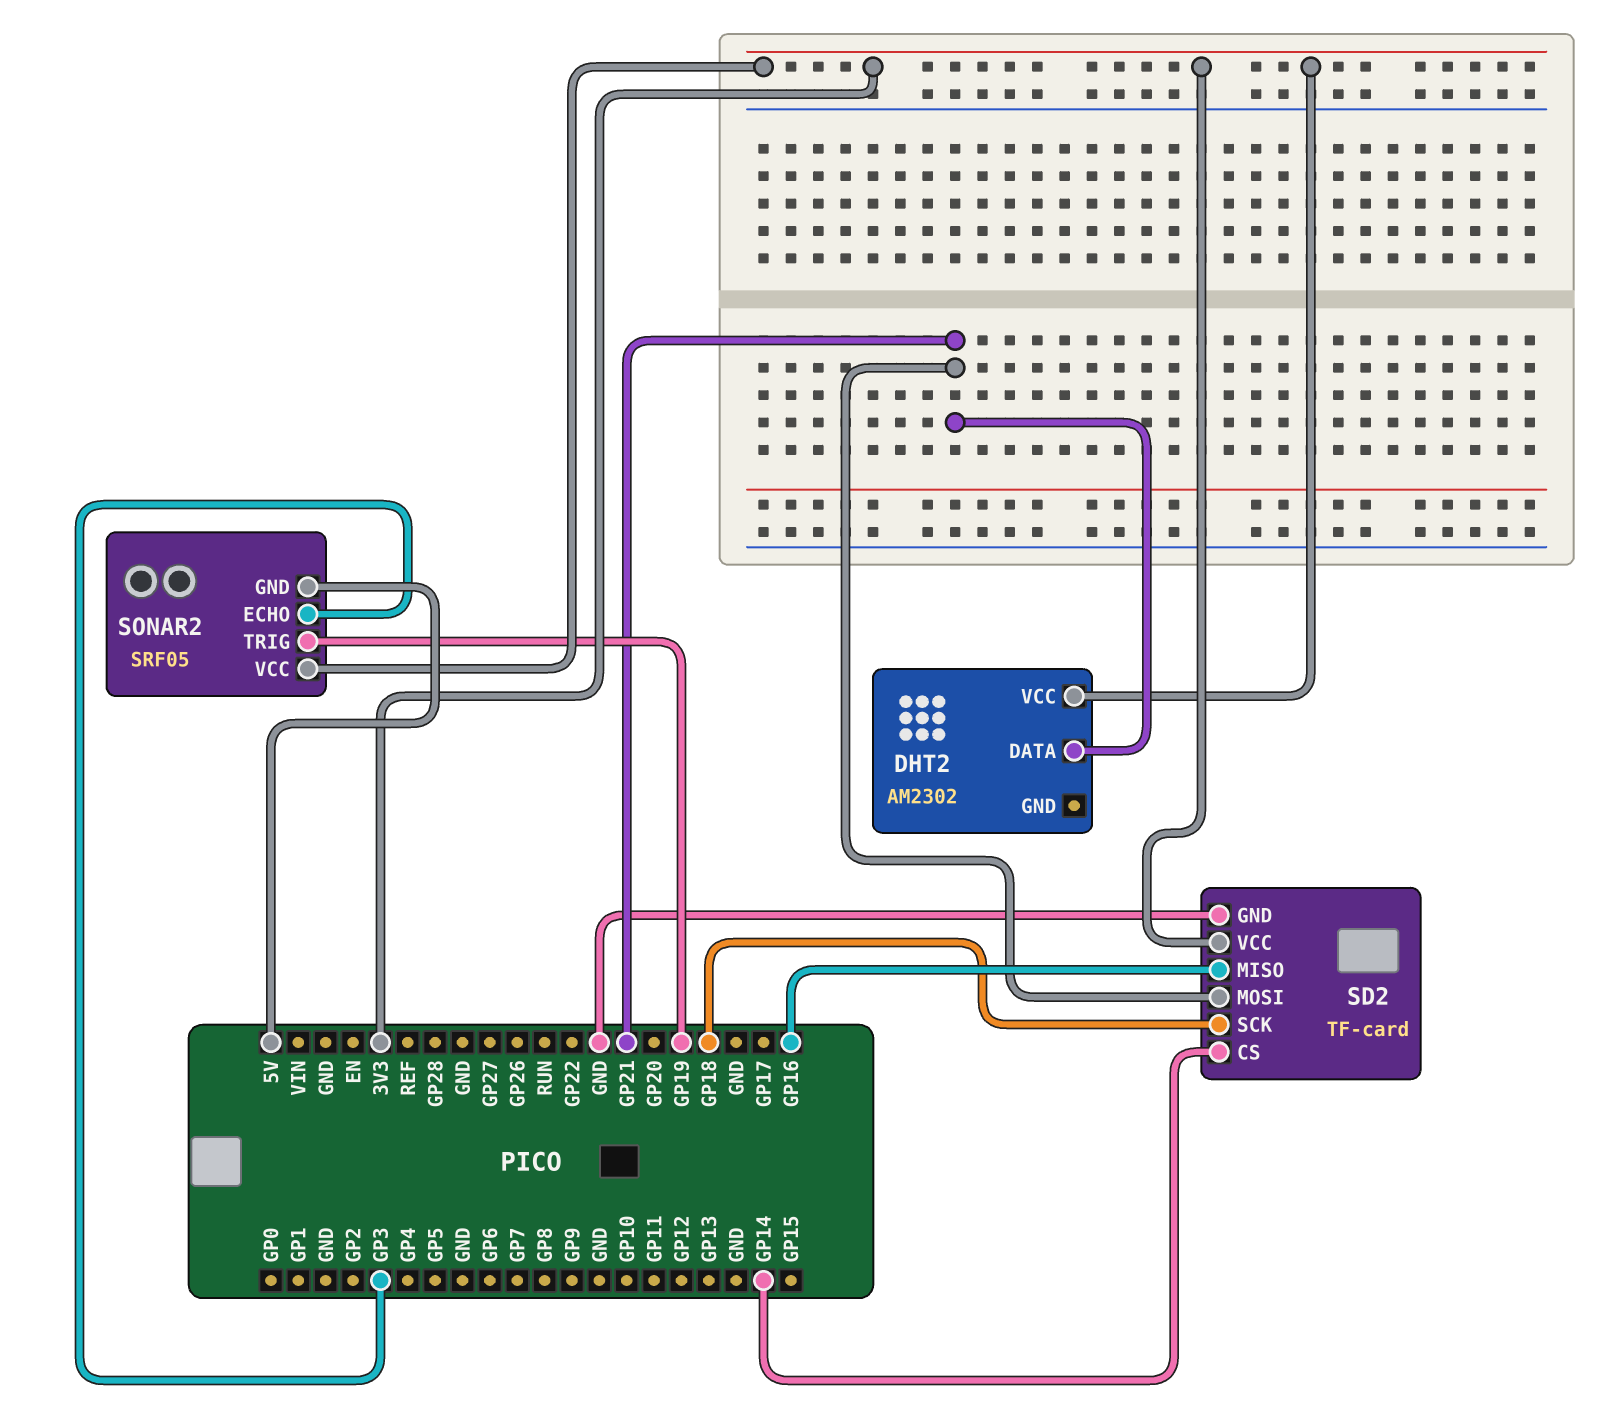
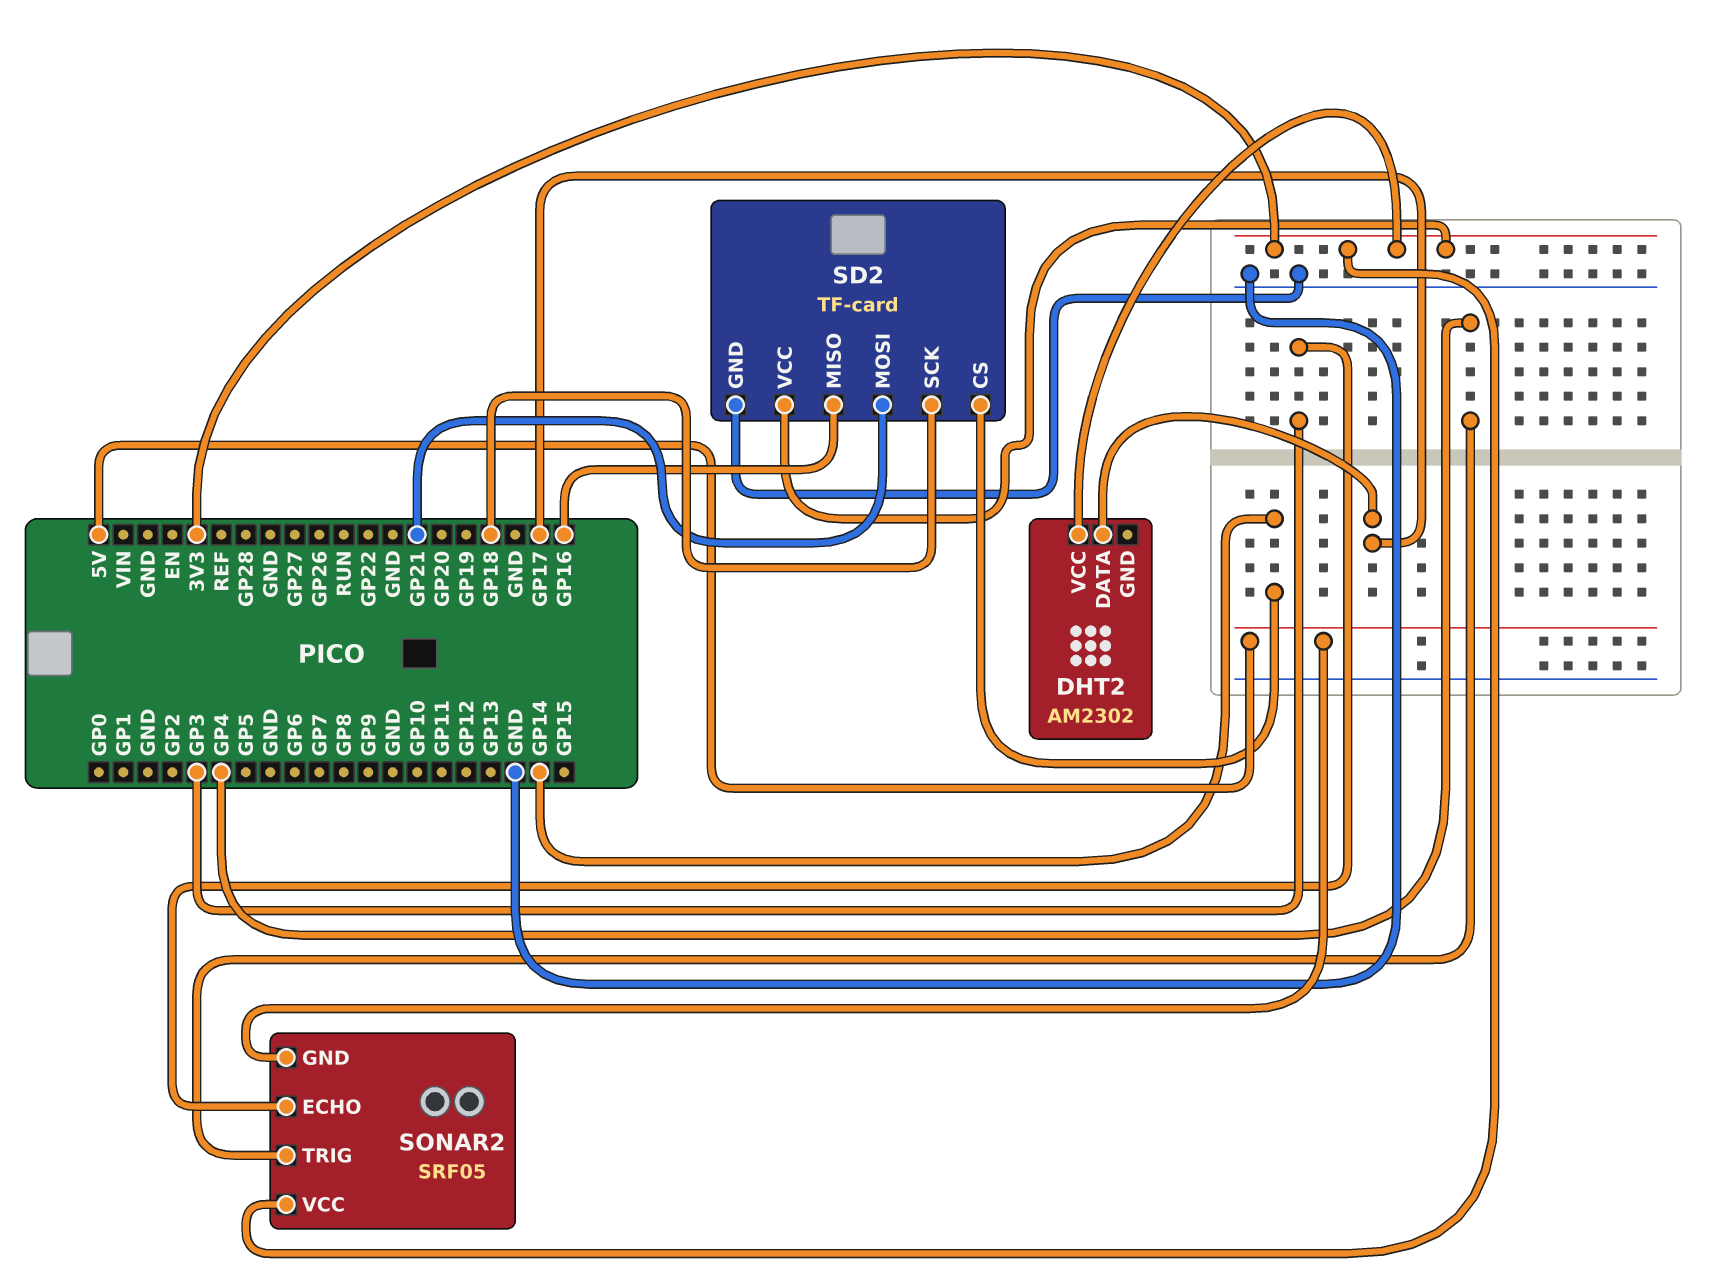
DHT2 pin DATA: GP21 -> GP17
SONAR2 pin TRIG: GP19 -> GP4

